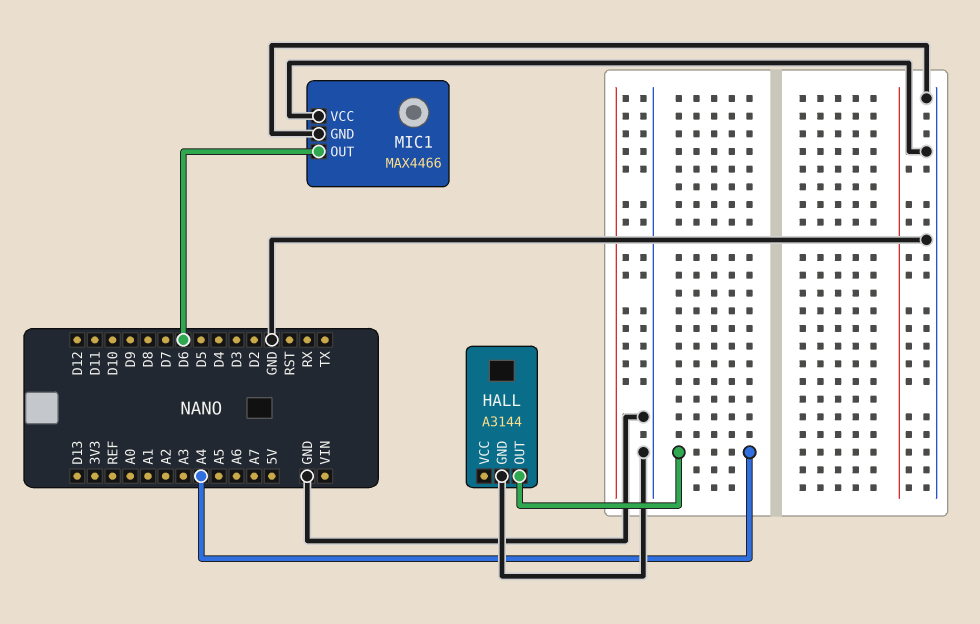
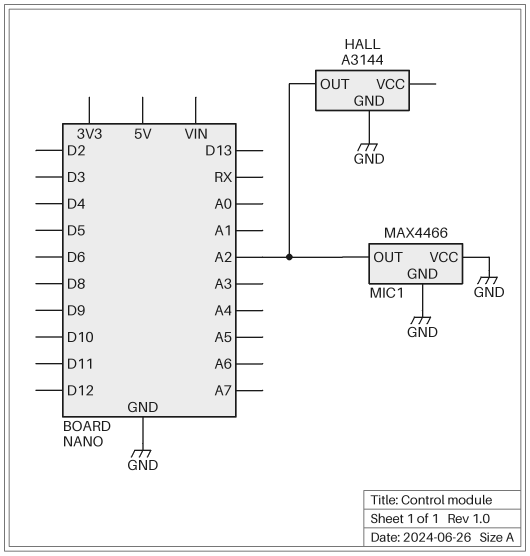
HALL pin OUT: A4 -> A2
MIC1 pin OUT: D6 -> A2

